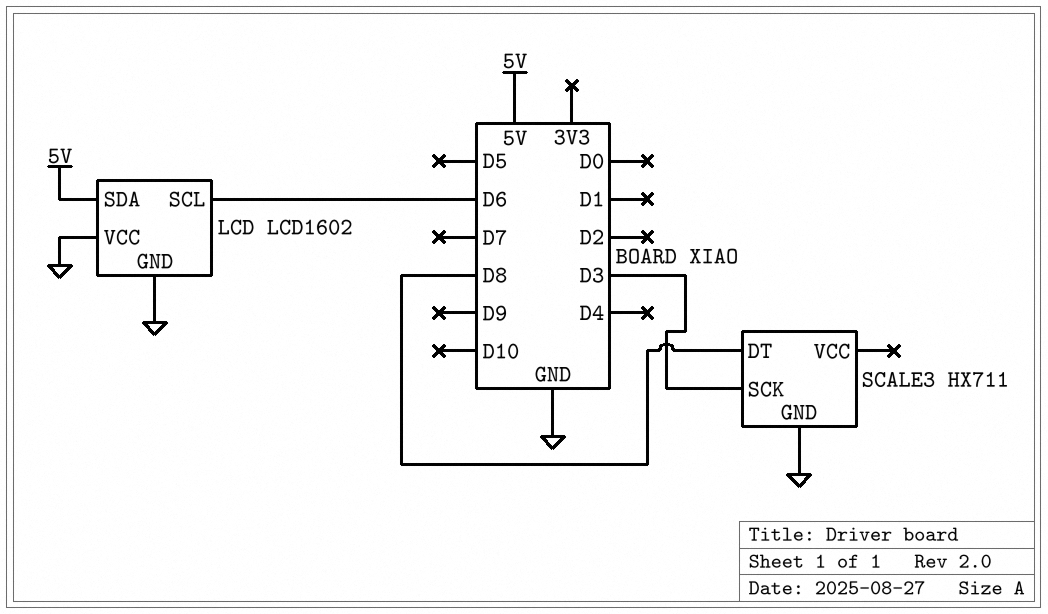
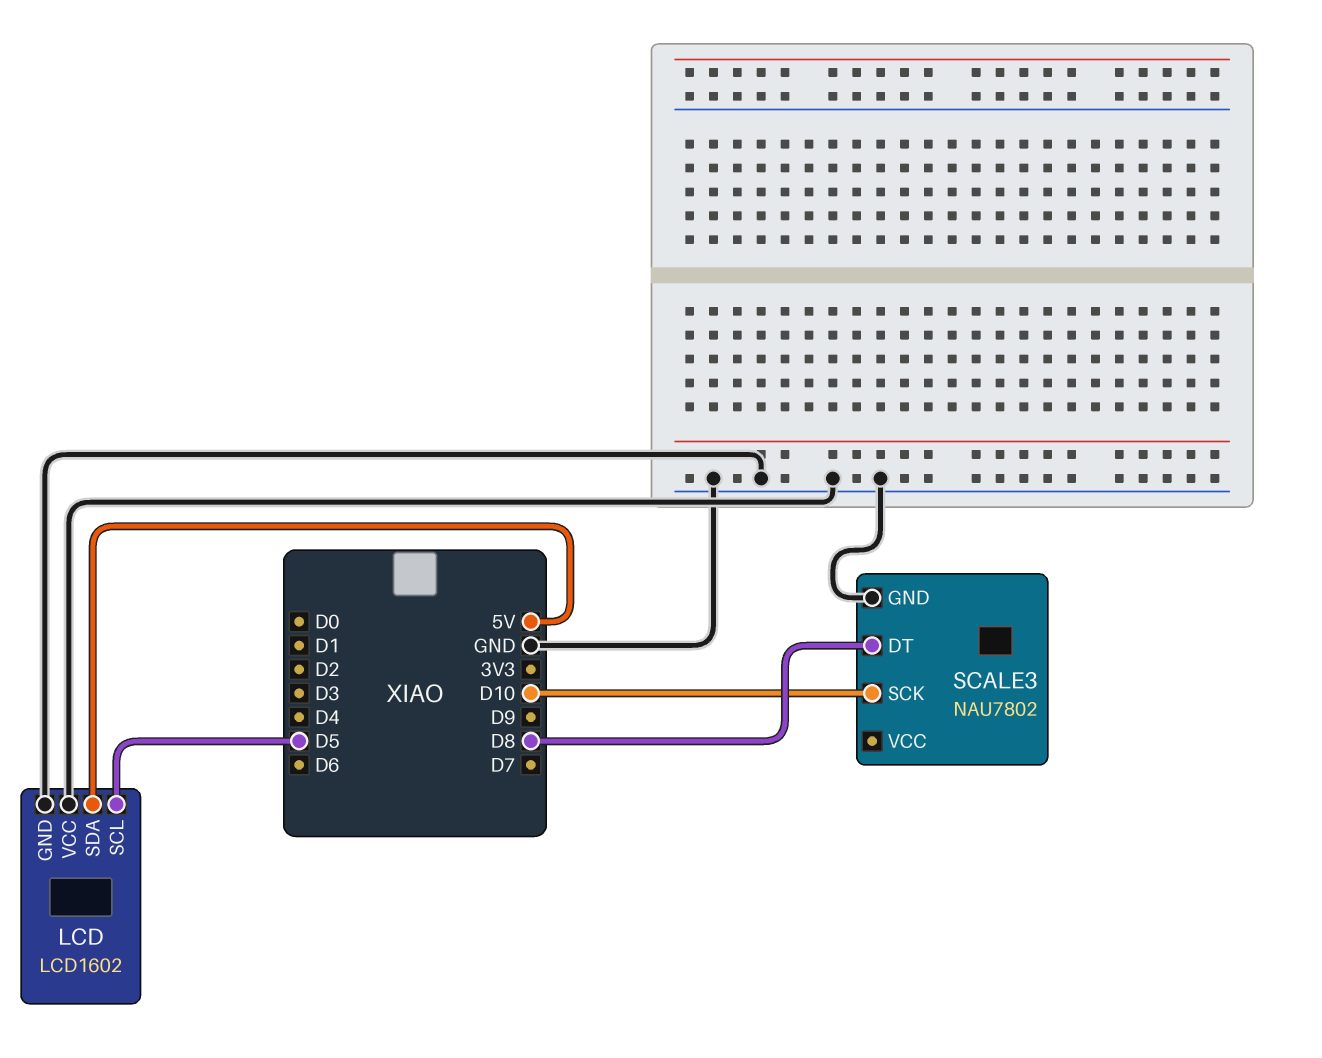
LCD pin SCL: D6 -> D5
SCALE3: HX711 -> NAU7802
SCALE3 pin SCK: D3 -> D10

